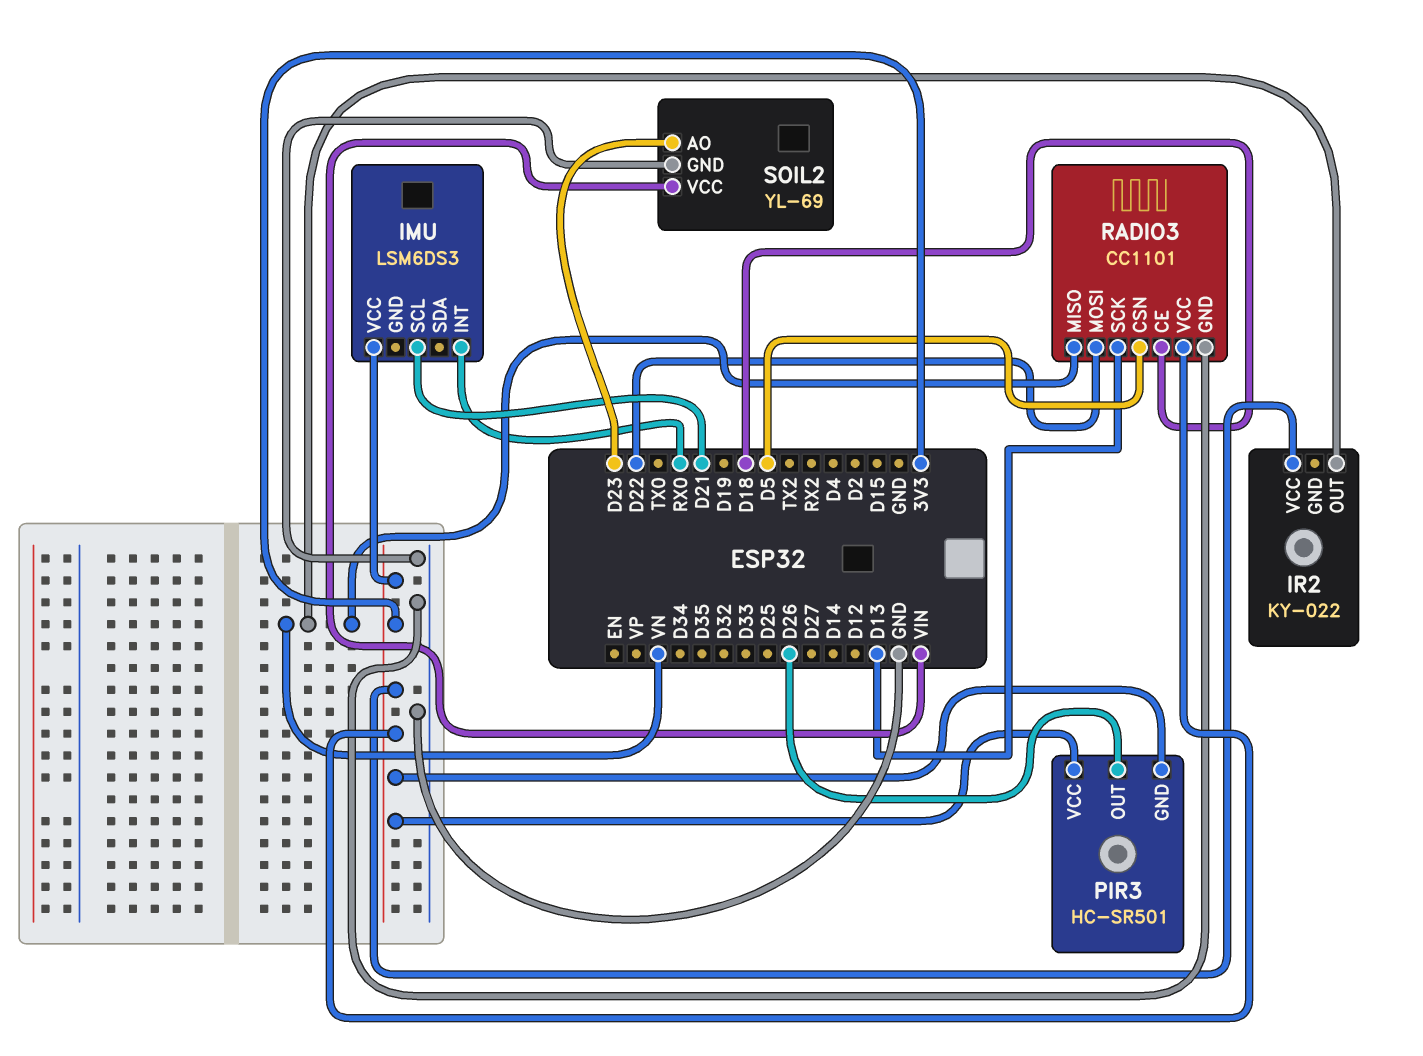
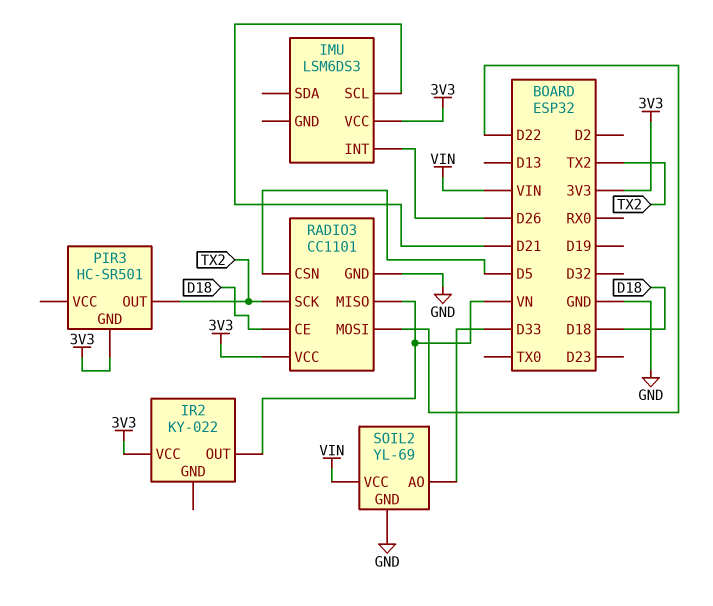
IMU pin INT: RX0 -> D26
PIR3 pin OUT: D26 -> TX2
PIR3 pin VCC: 3V3 -> none
RADIO3 pin SCK: D13 -> TX2
SOIL2 pin AO: D23 -> D33

